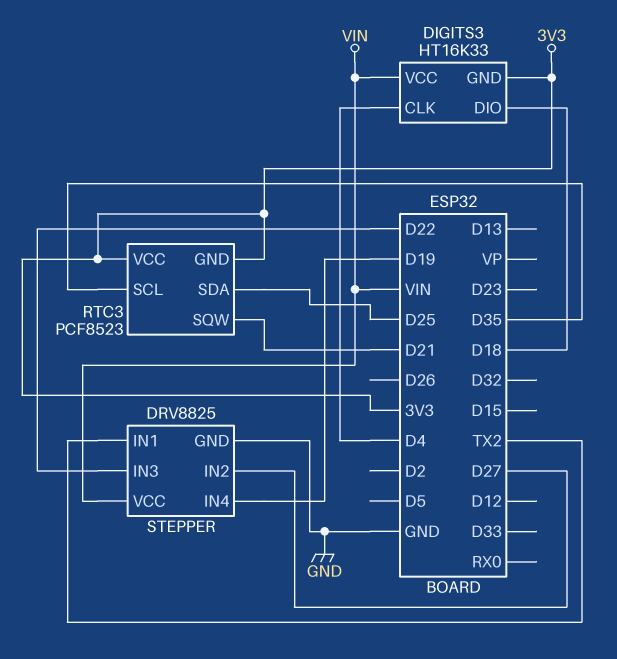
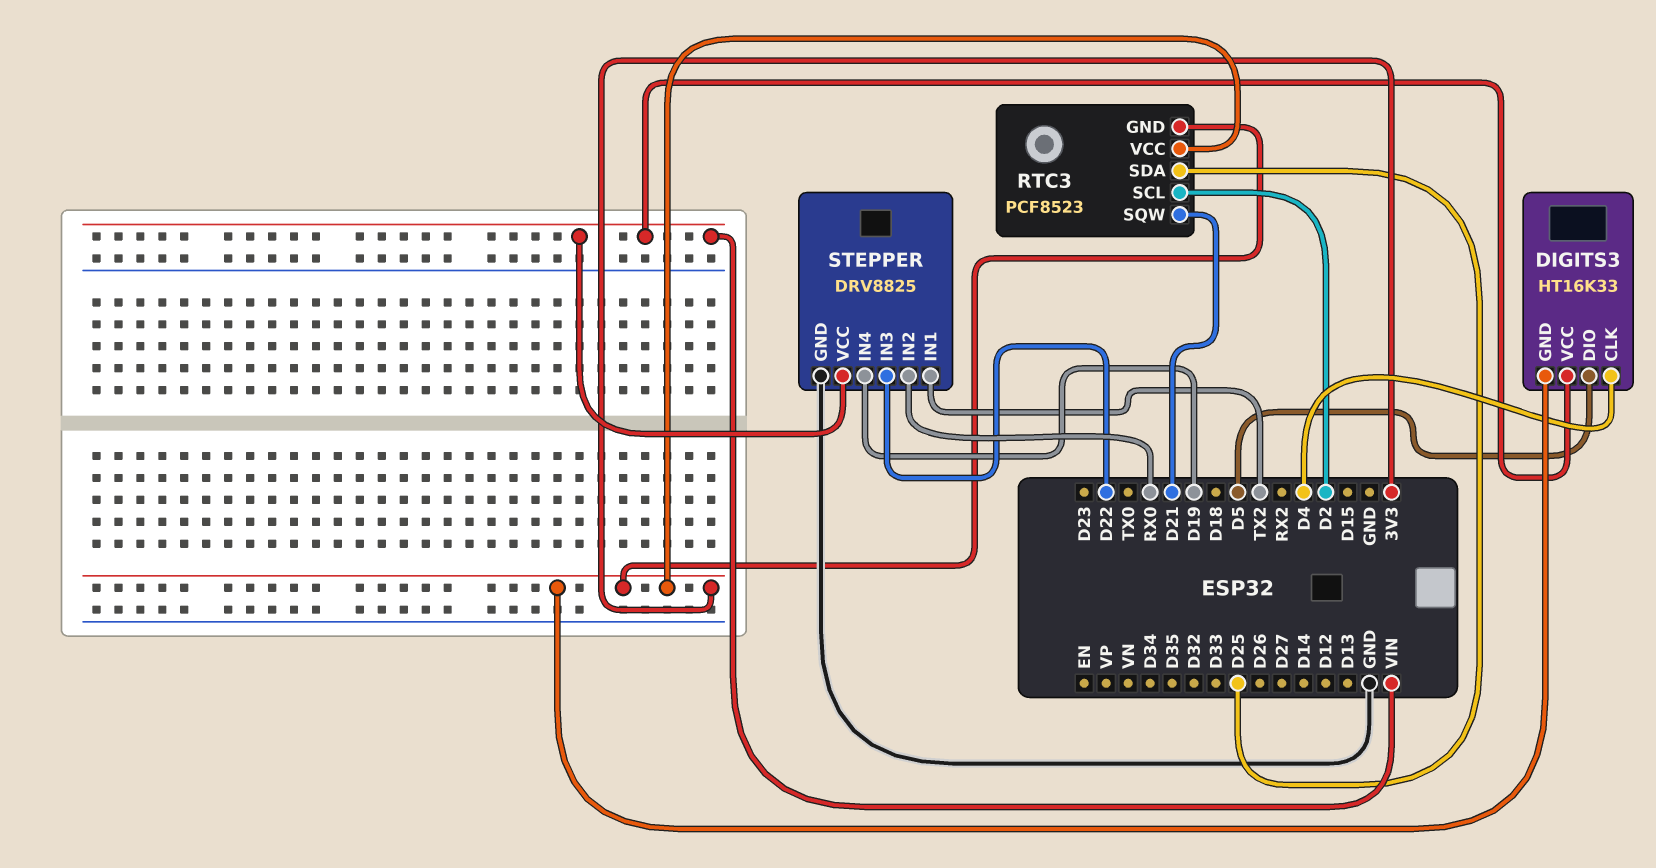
DIGITS3 pin DIO: D18 -> D5
RTC3 pin SCL: D35 -> D2
STEPPER pin IN2: D27 -> RX0

